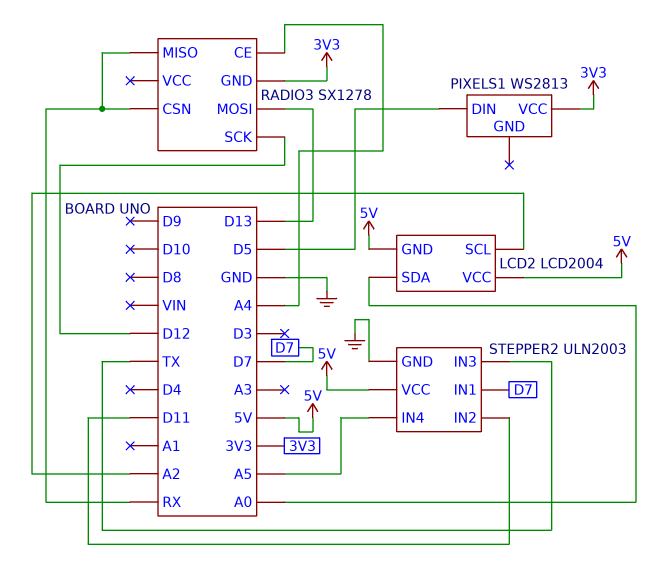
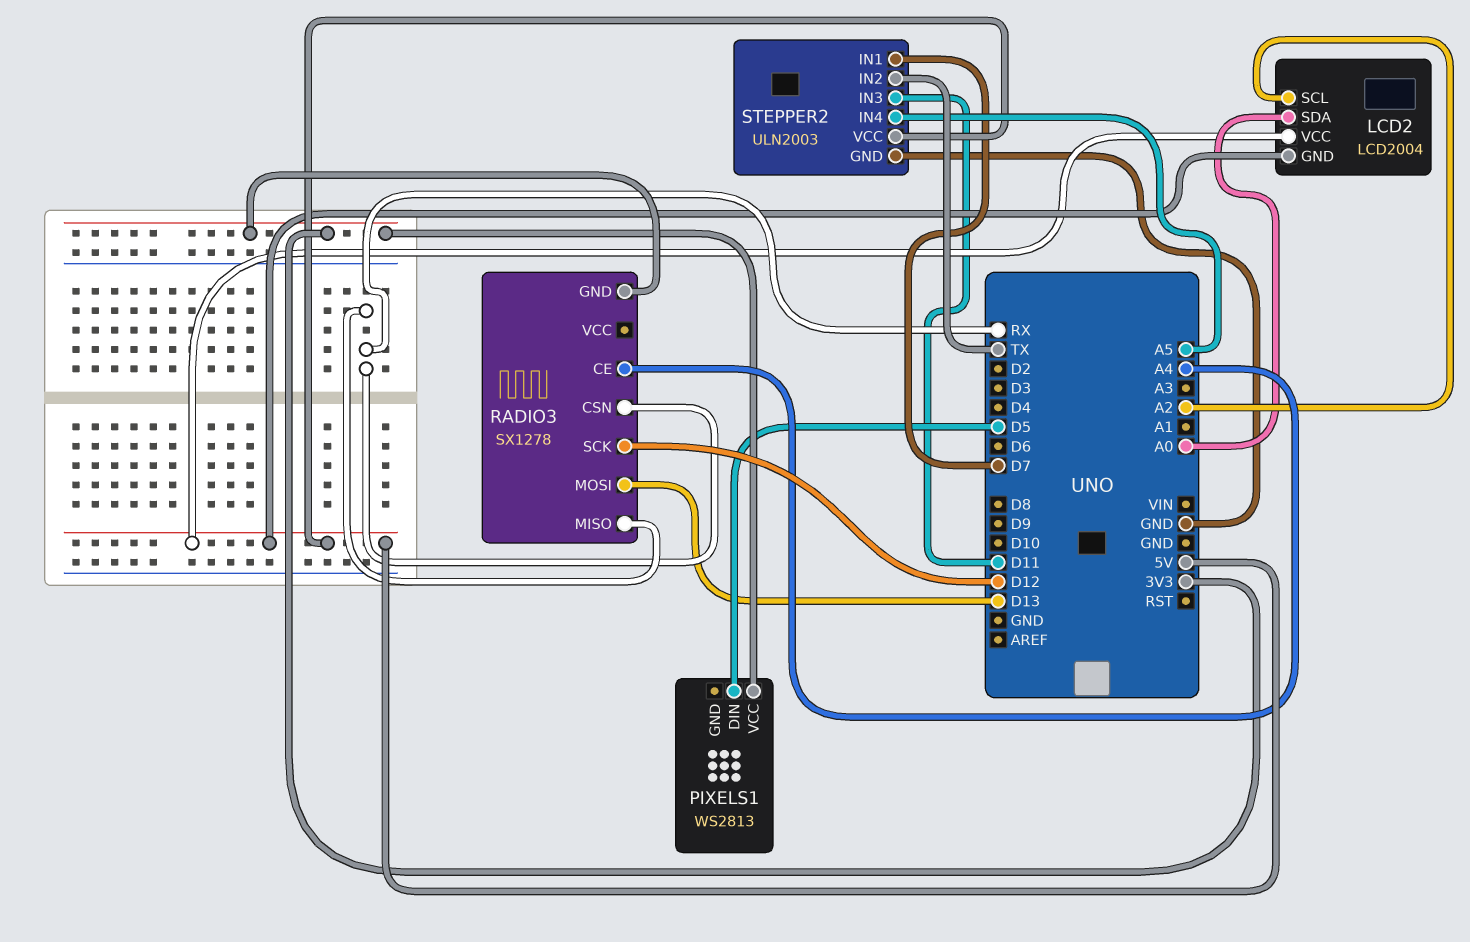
STEPPER2 pin IN2: D11 -> TX
STEPPER2 pin IN3: TX -> D11

